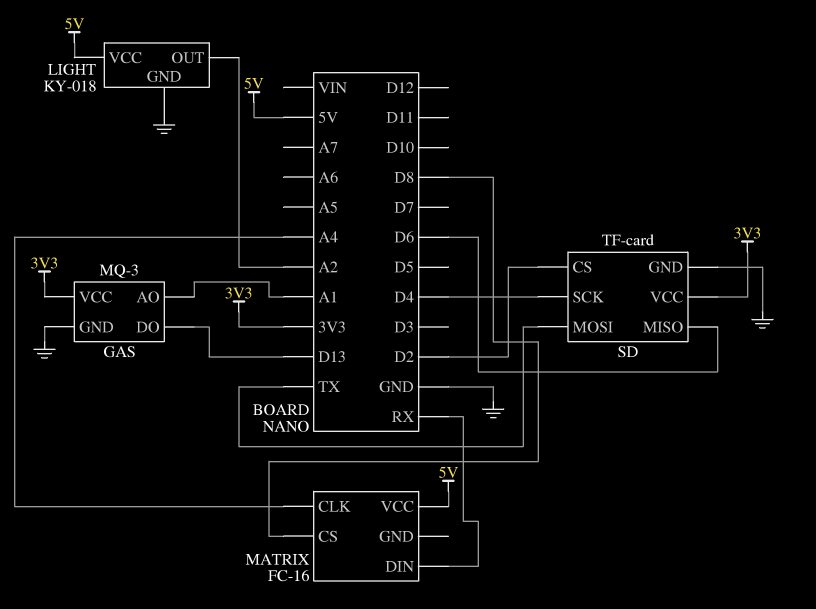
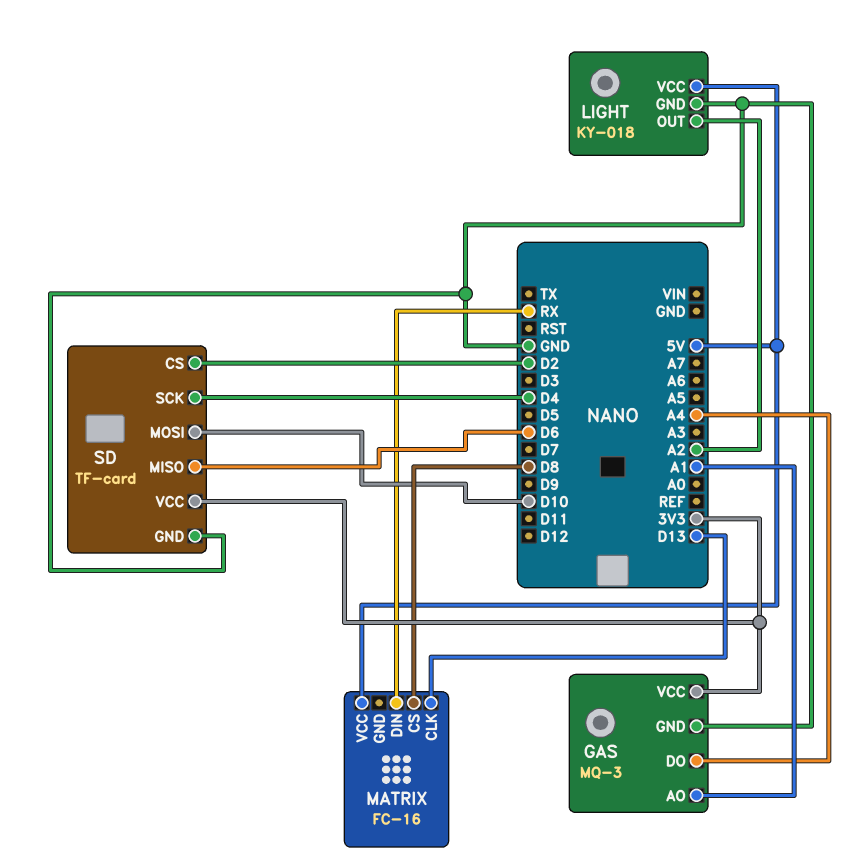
GAS pin DO: D13 -> A4
MATRIX pin CLK: A4 -> D13
SD pin MOSI: TX -> D10

